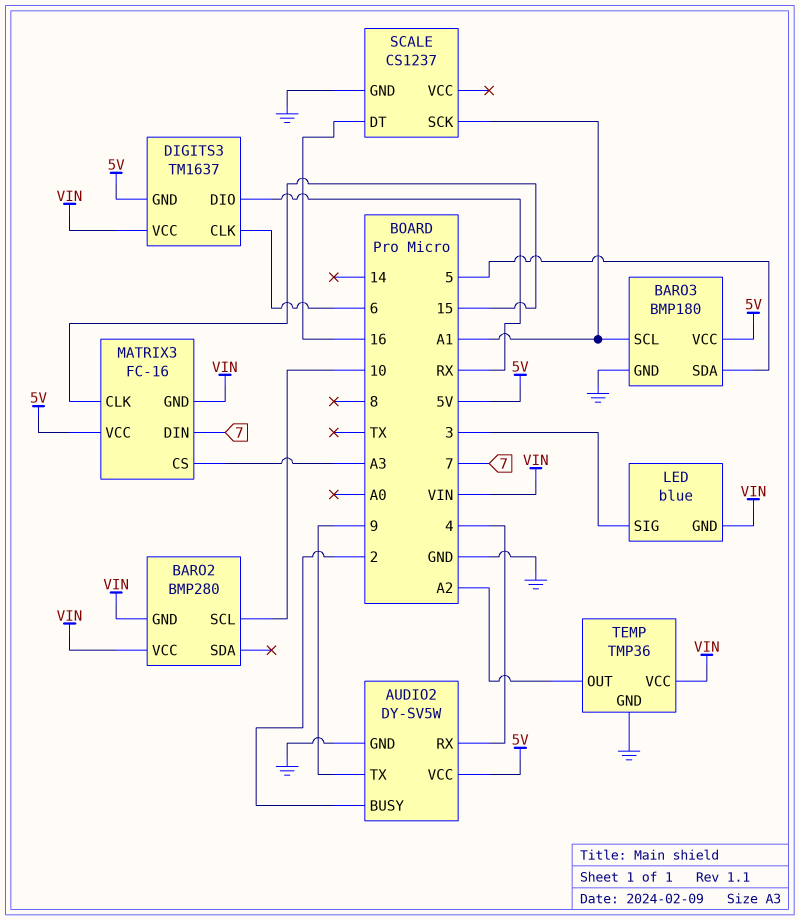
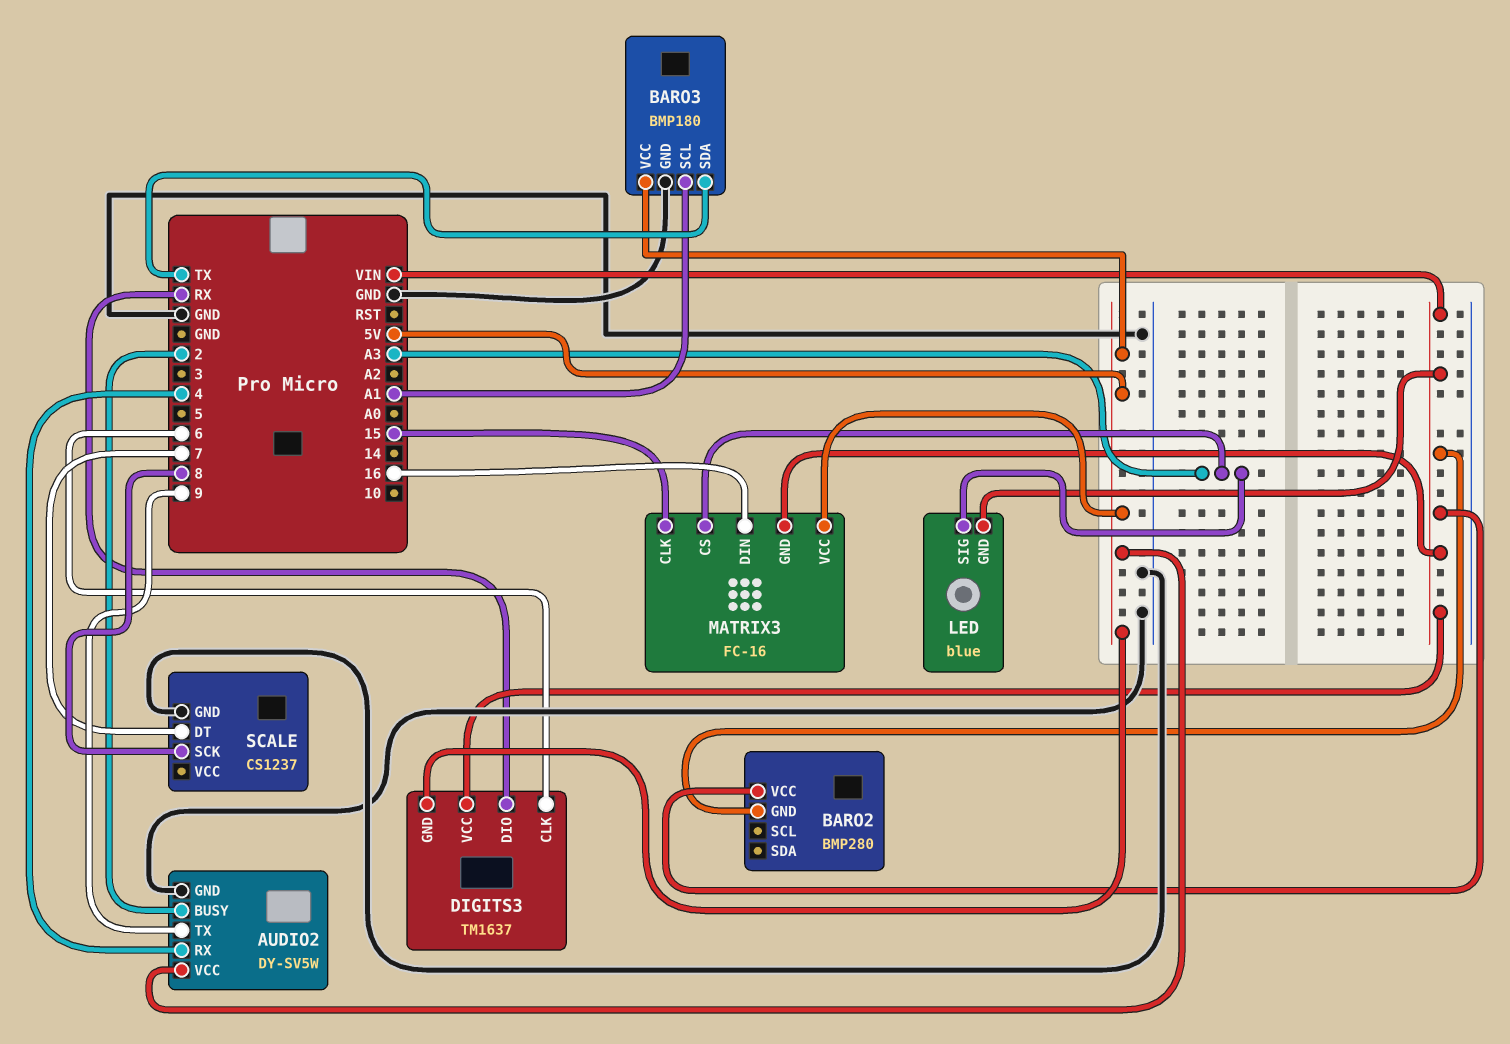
BARO2 pin SCL: 10 -> none
BARO3 pin SDA: 5 -> TX
LED pin SIG: 3 -> A3
MATRIX3 pin DIN: 7 -> 16
SCALE pin DT: 16 -> 7
SCALE pin SCK: A1 -> 8
TEMP: TMP36 -> none
TEMP pin GND: GND -> none
TEMP pin OUT: A2 -> none
TEMP pin VCC: VIN -> none

